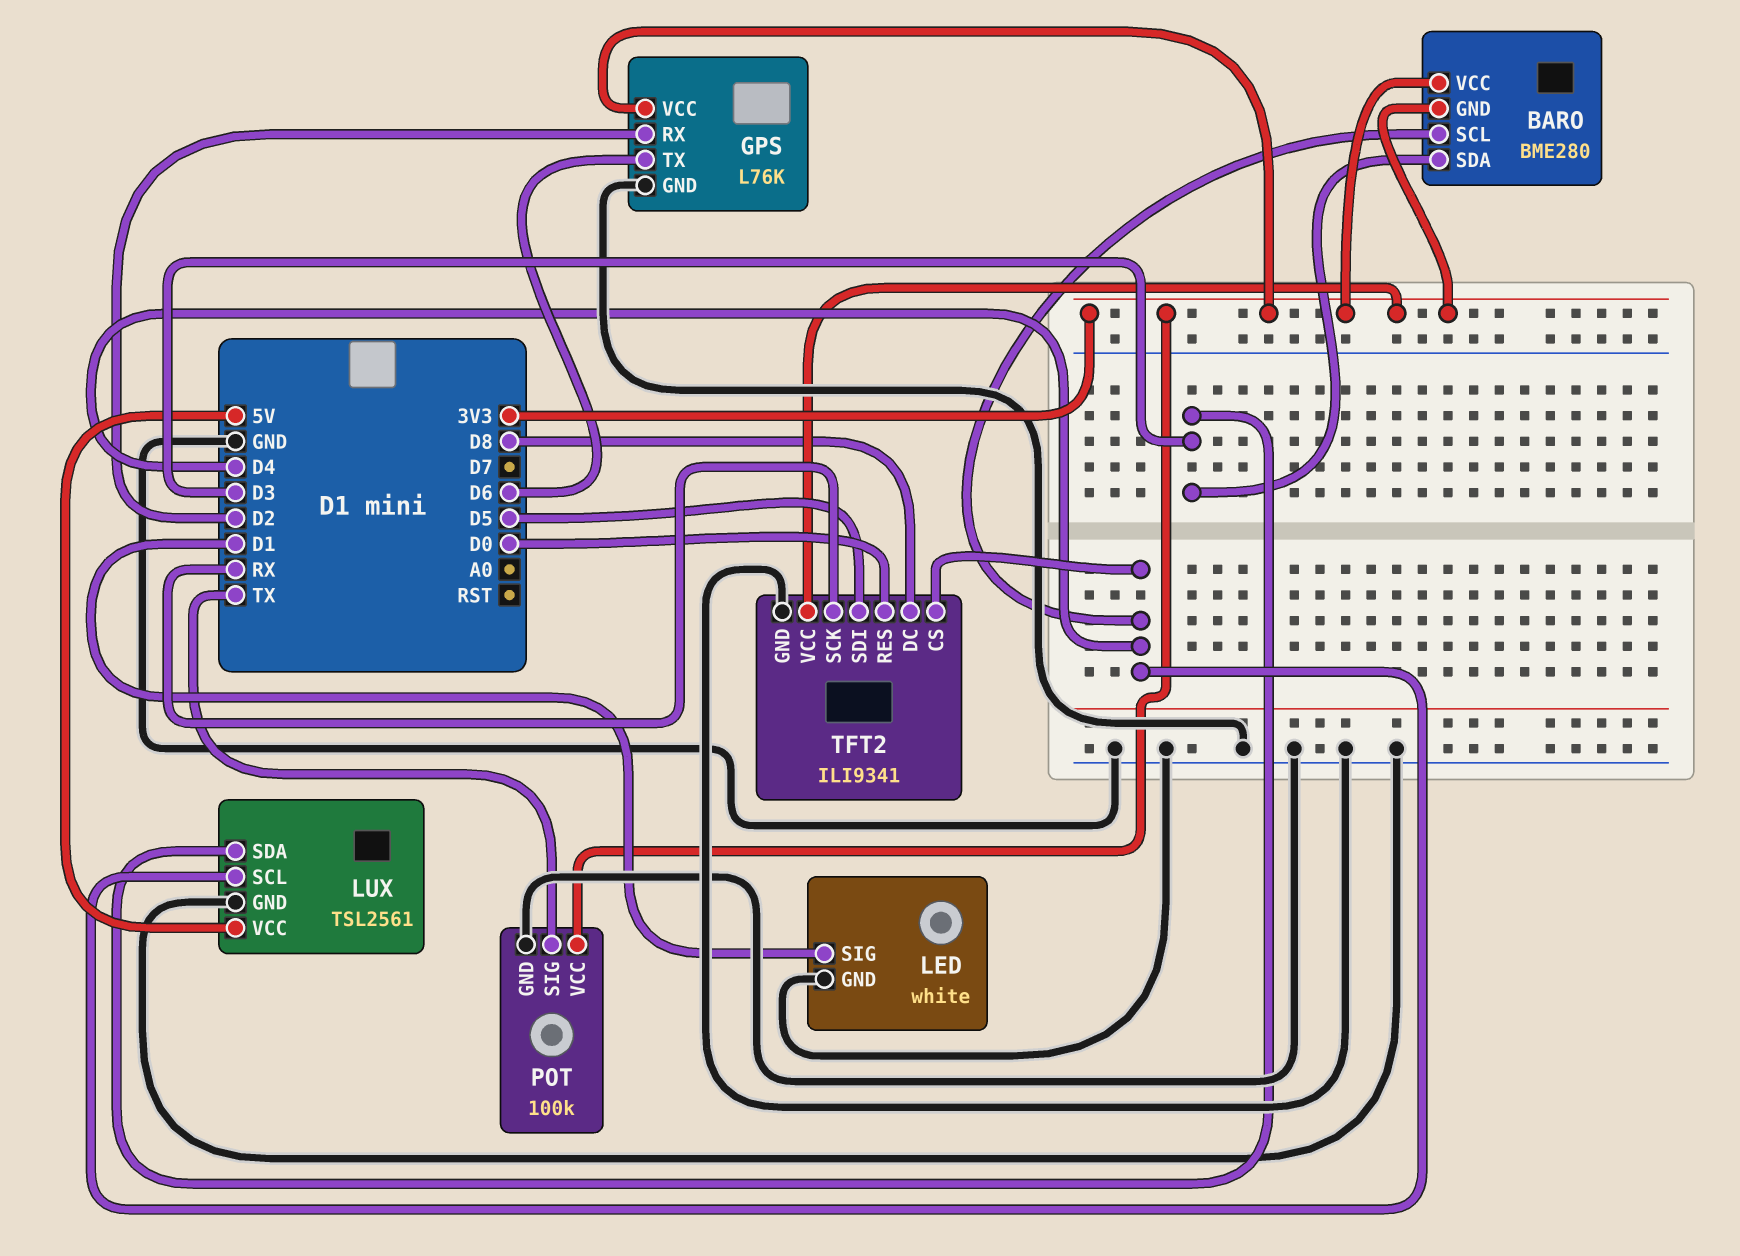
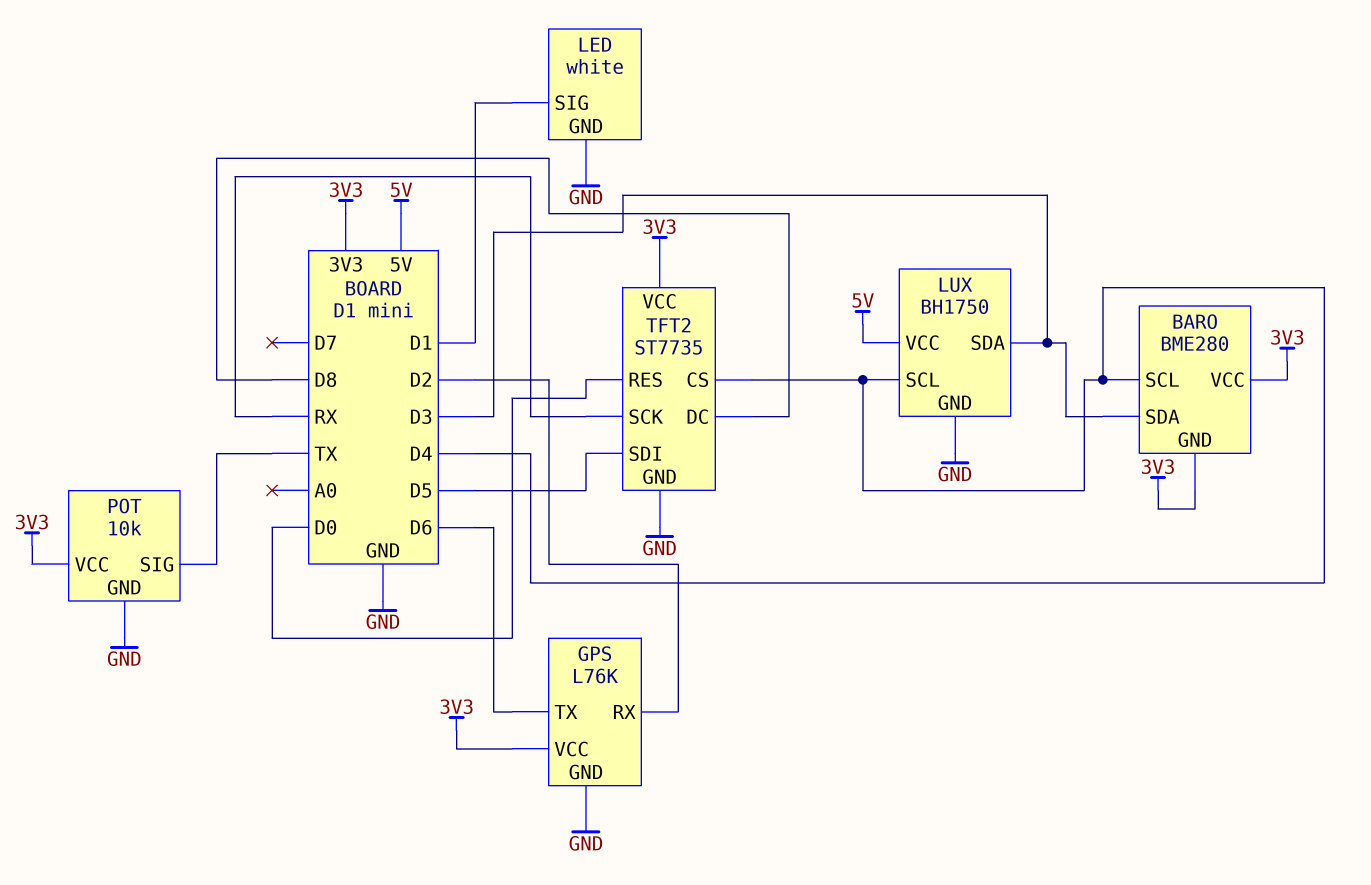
LUX: TSL2561 -> BH1750
POT: 100k -> 10k
TFT2: ILI9341 -> ST7735

